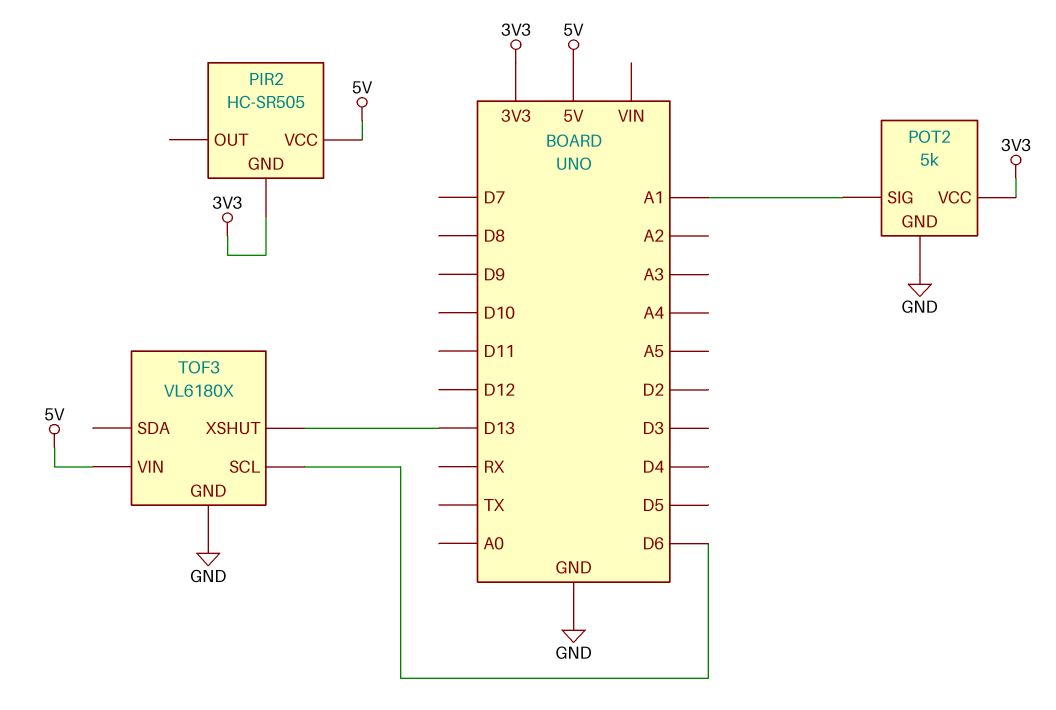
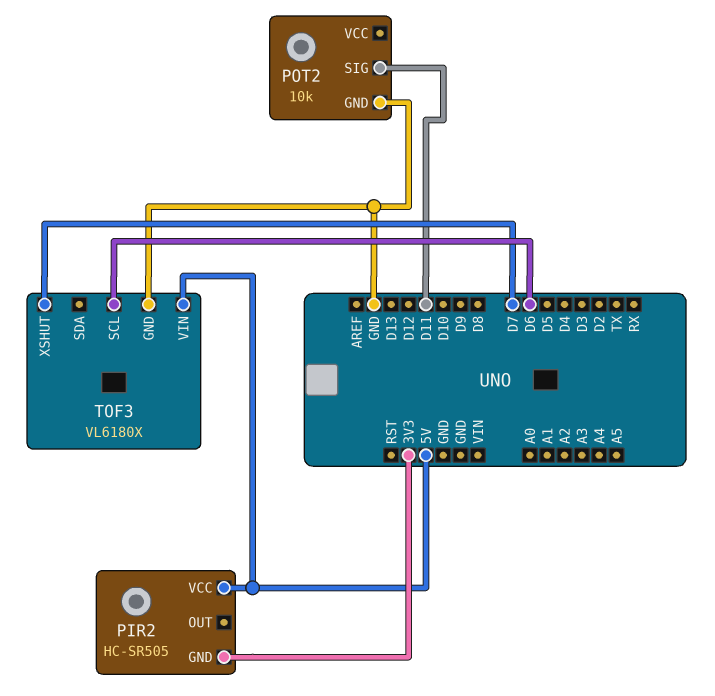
POT2: 5k -> 10k
POT2 pin SIG: A1 -> D11
POT2 pin VCC: 3V3 -> none
TOF3 pin XSHUT: D13 -> D7

